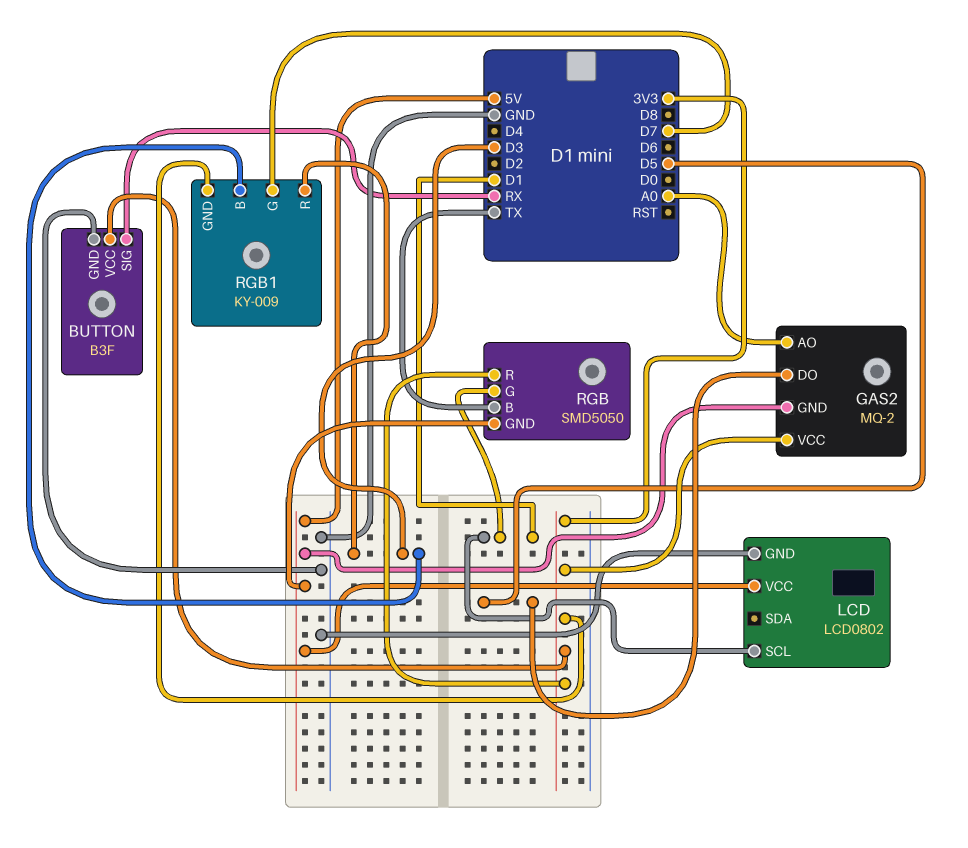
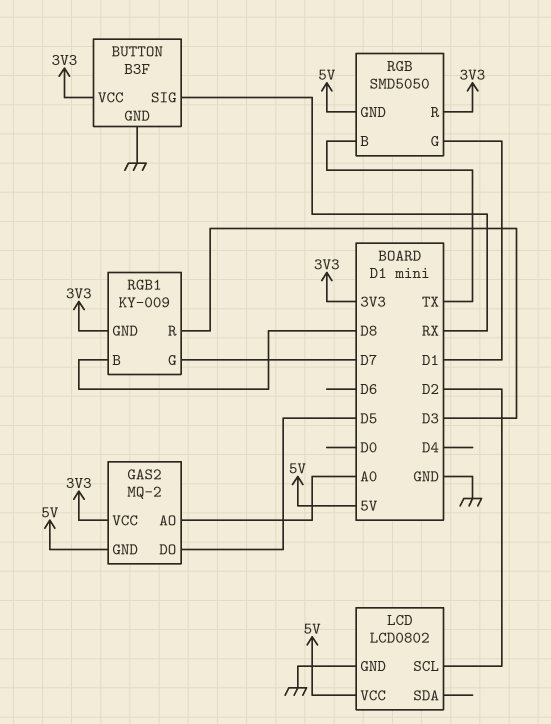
LCD pin SCL: D1 -> D2
RGB1 pin B: D3 -> D8

